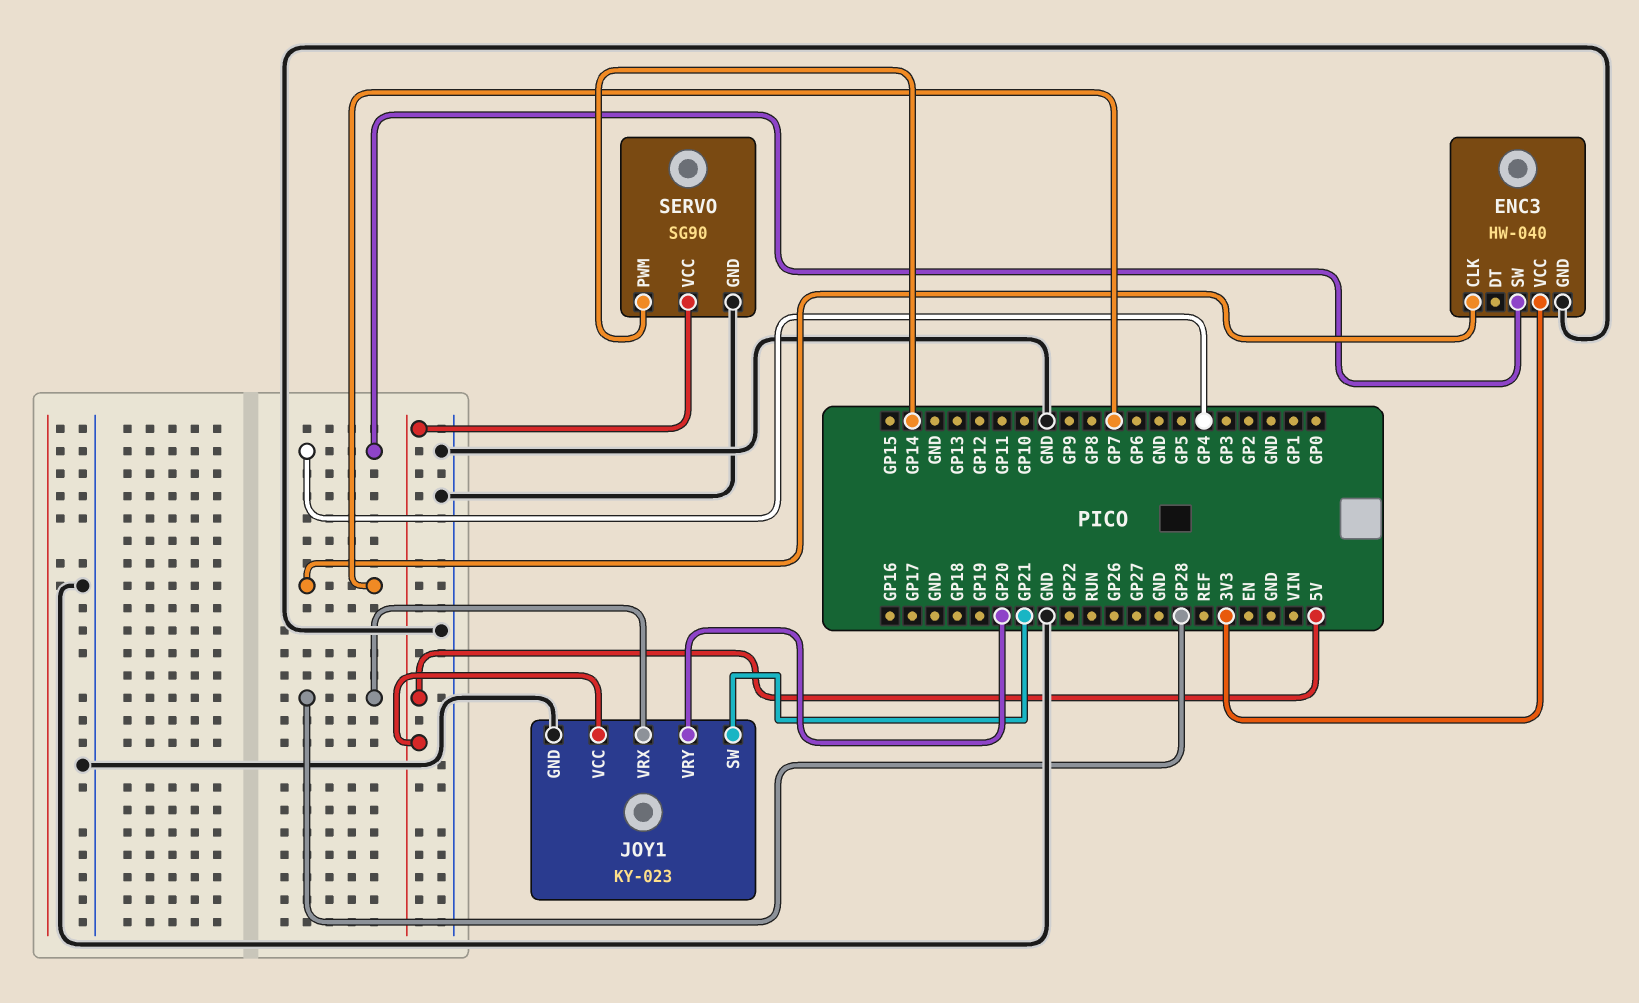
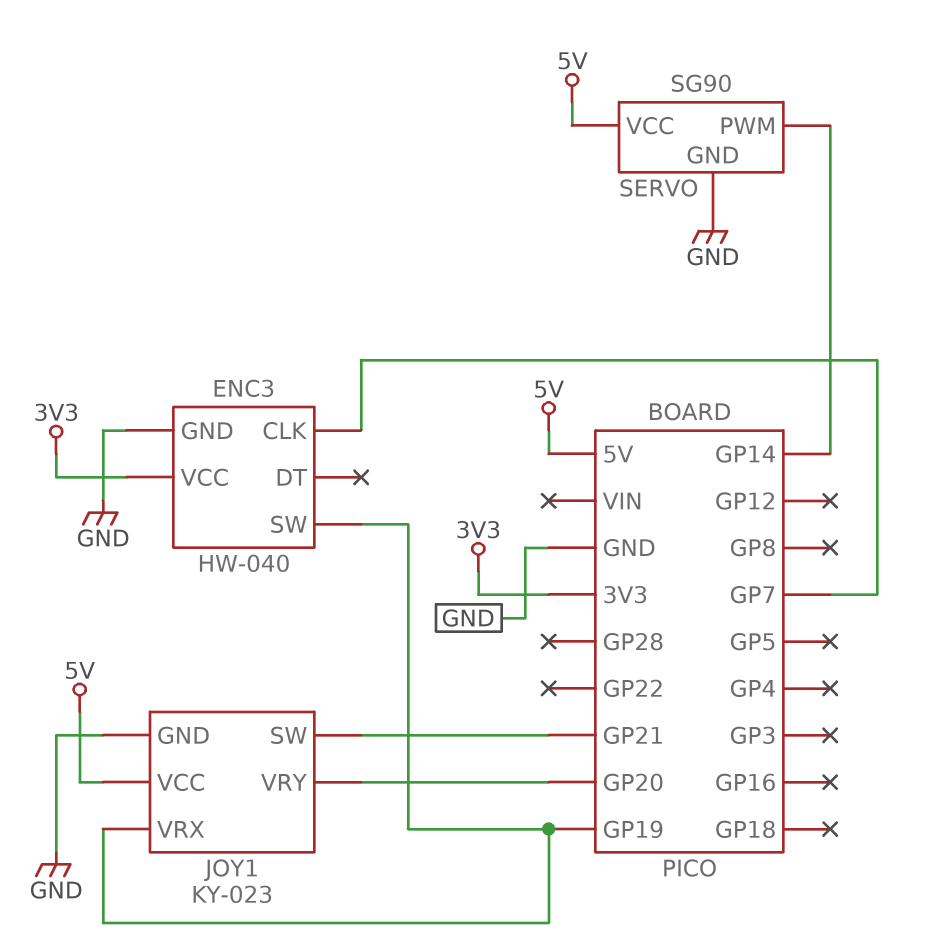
ENC3 pin SW: GP4 -> GP19
JOY1 pin VRX: GP28 -> GP19

